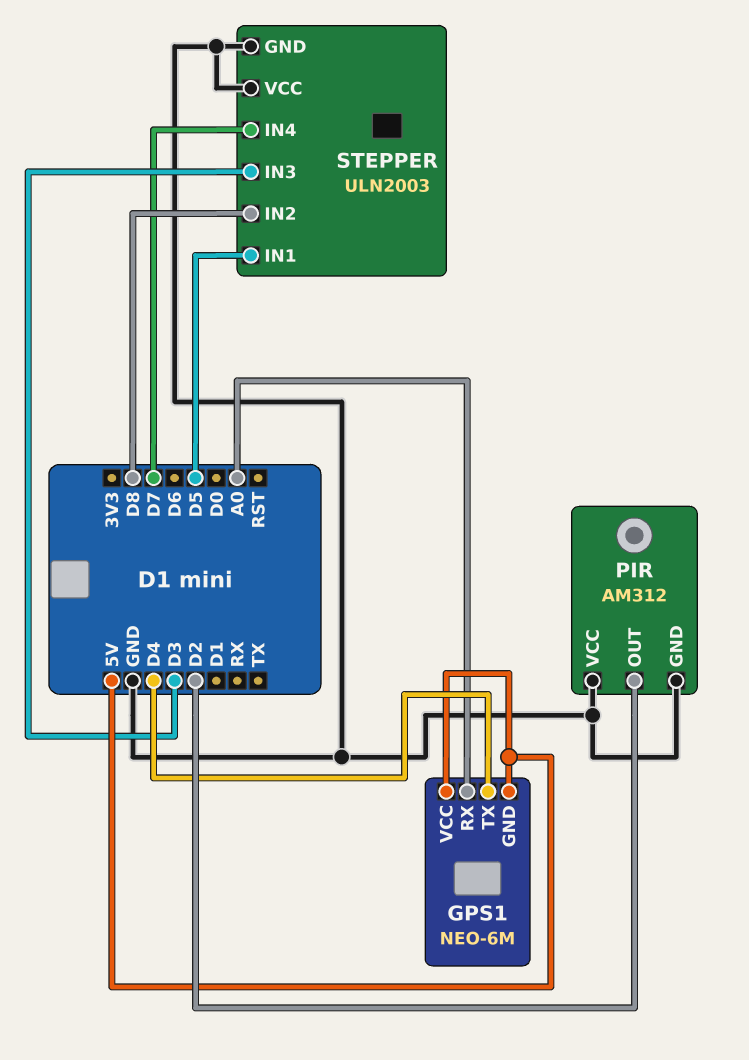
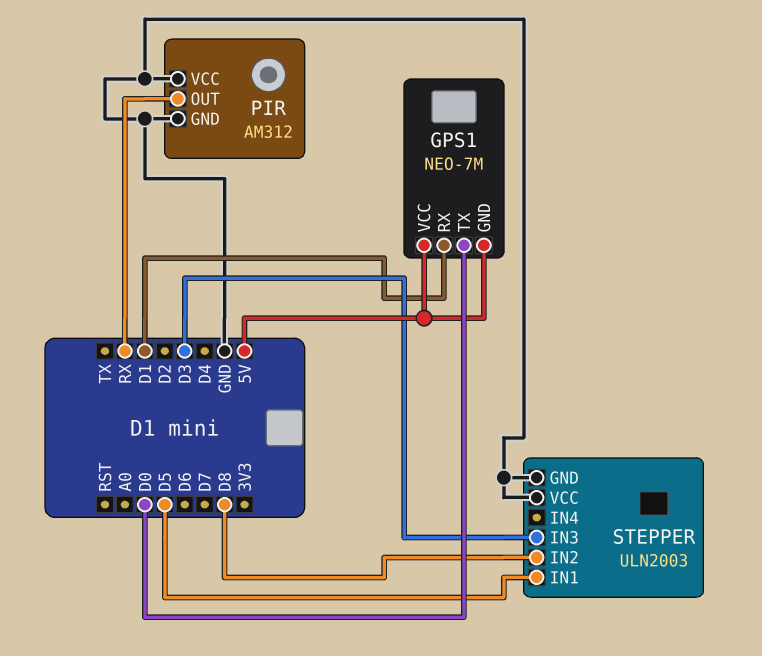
GPS1: NEO-6M -> NEO-7M
GPS1 pin RX: A0 -> D1
GPS1 pin TX: D4 -> D0
PIR pin OUT: D2 -> RX
STEPPER pin IN4: D7 -> none

